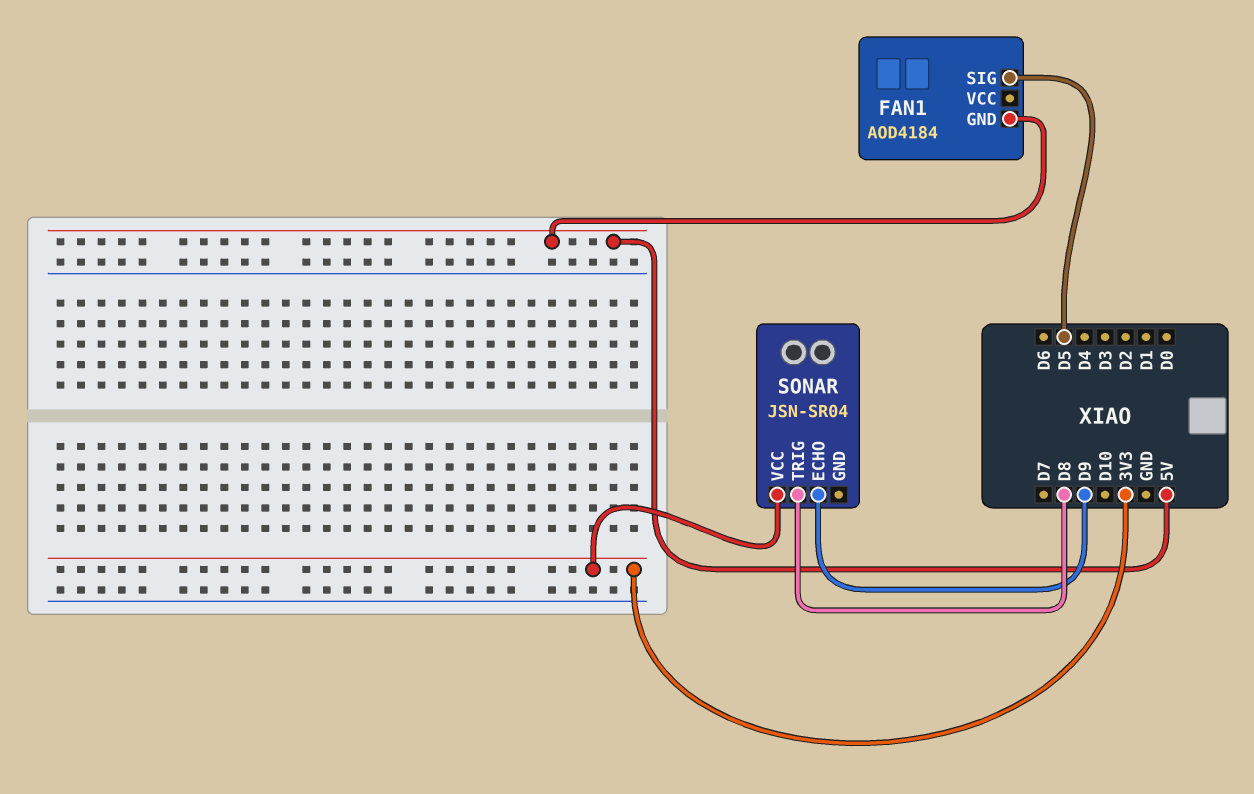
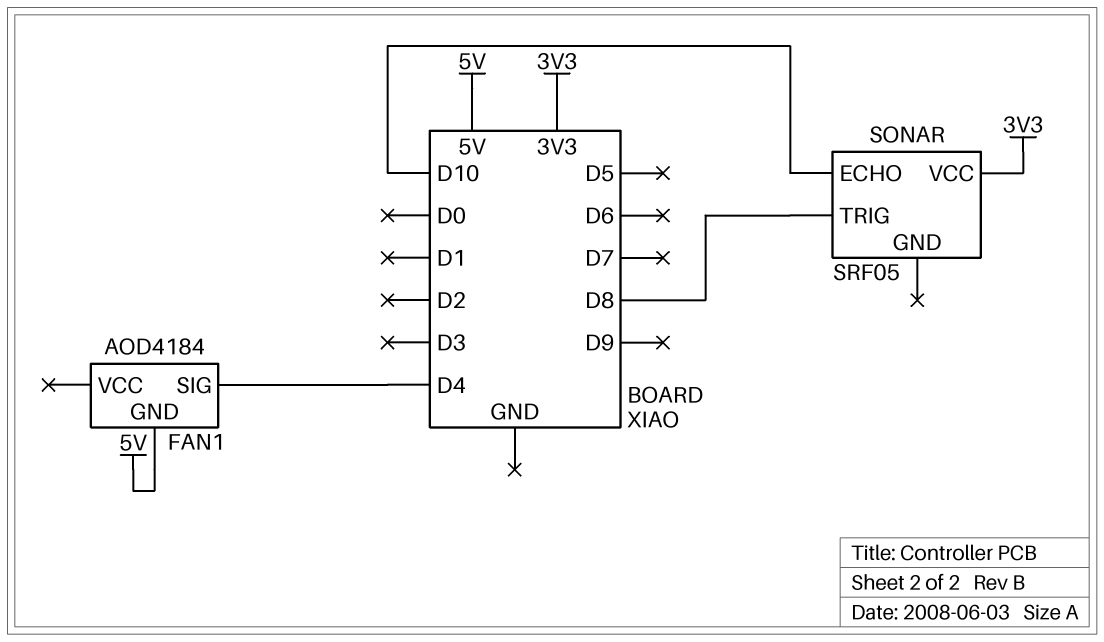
FAN1 pin SIG: D5 -> D4
SONAR: JSN-SR04 -> SRF05
SONAR pin ECHO: D9 -> D10

